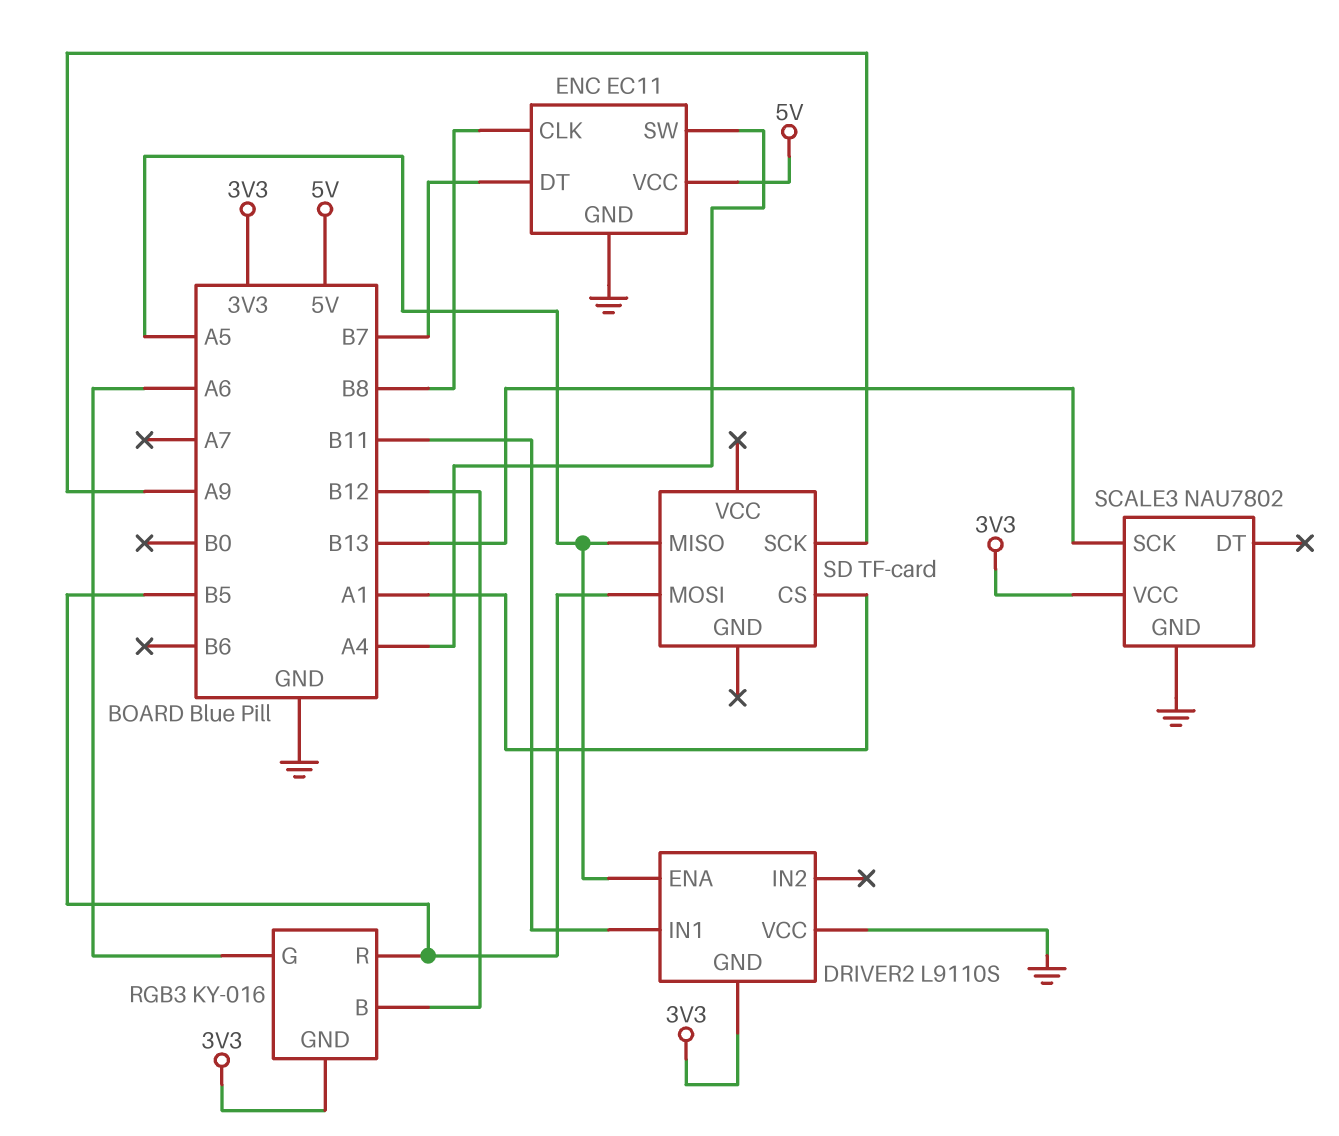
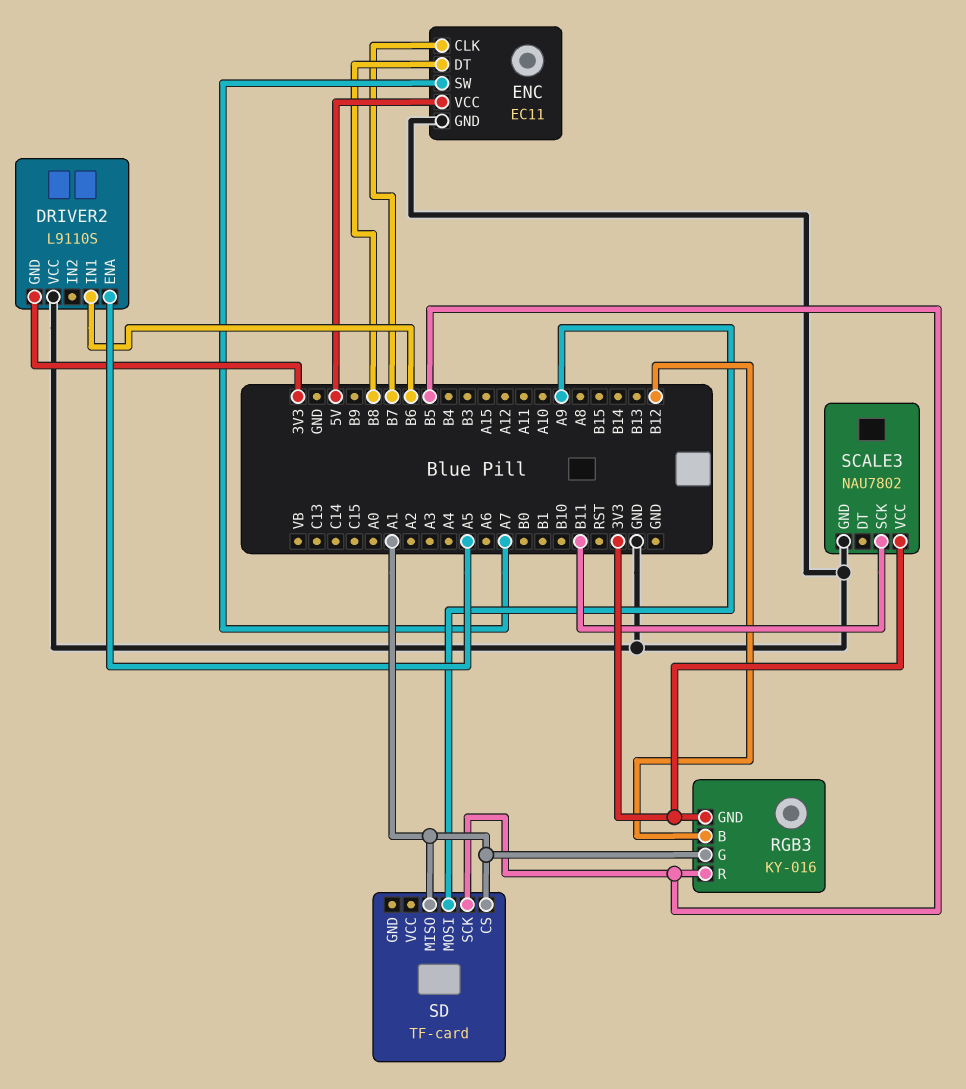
DRIVER2 pin IN1: B11 -> B6
ENC pin CLK: B8 -> B7
ENC pin DT: B7 -> B8
ENC pin SW: A4 -> A7
RGB3 pin G: A6 -> A1
SCALE3 pin SCK: B13 -> B11
SD pin MISO: A5 -> A1
SD pin MOSI: B5 -> A9
SD pin SCK: A9 -> B5

